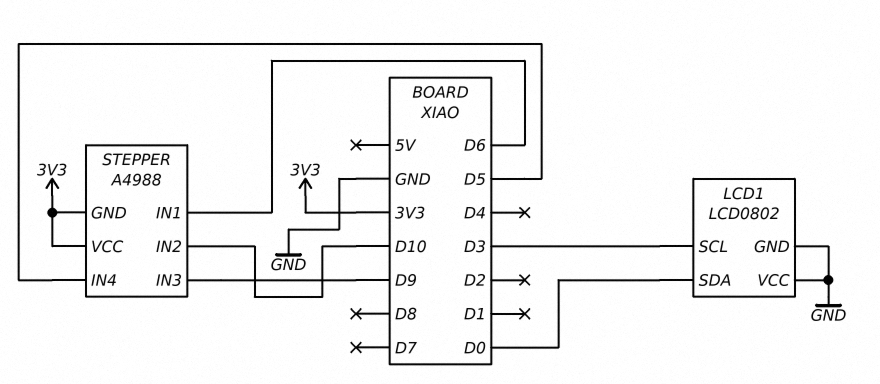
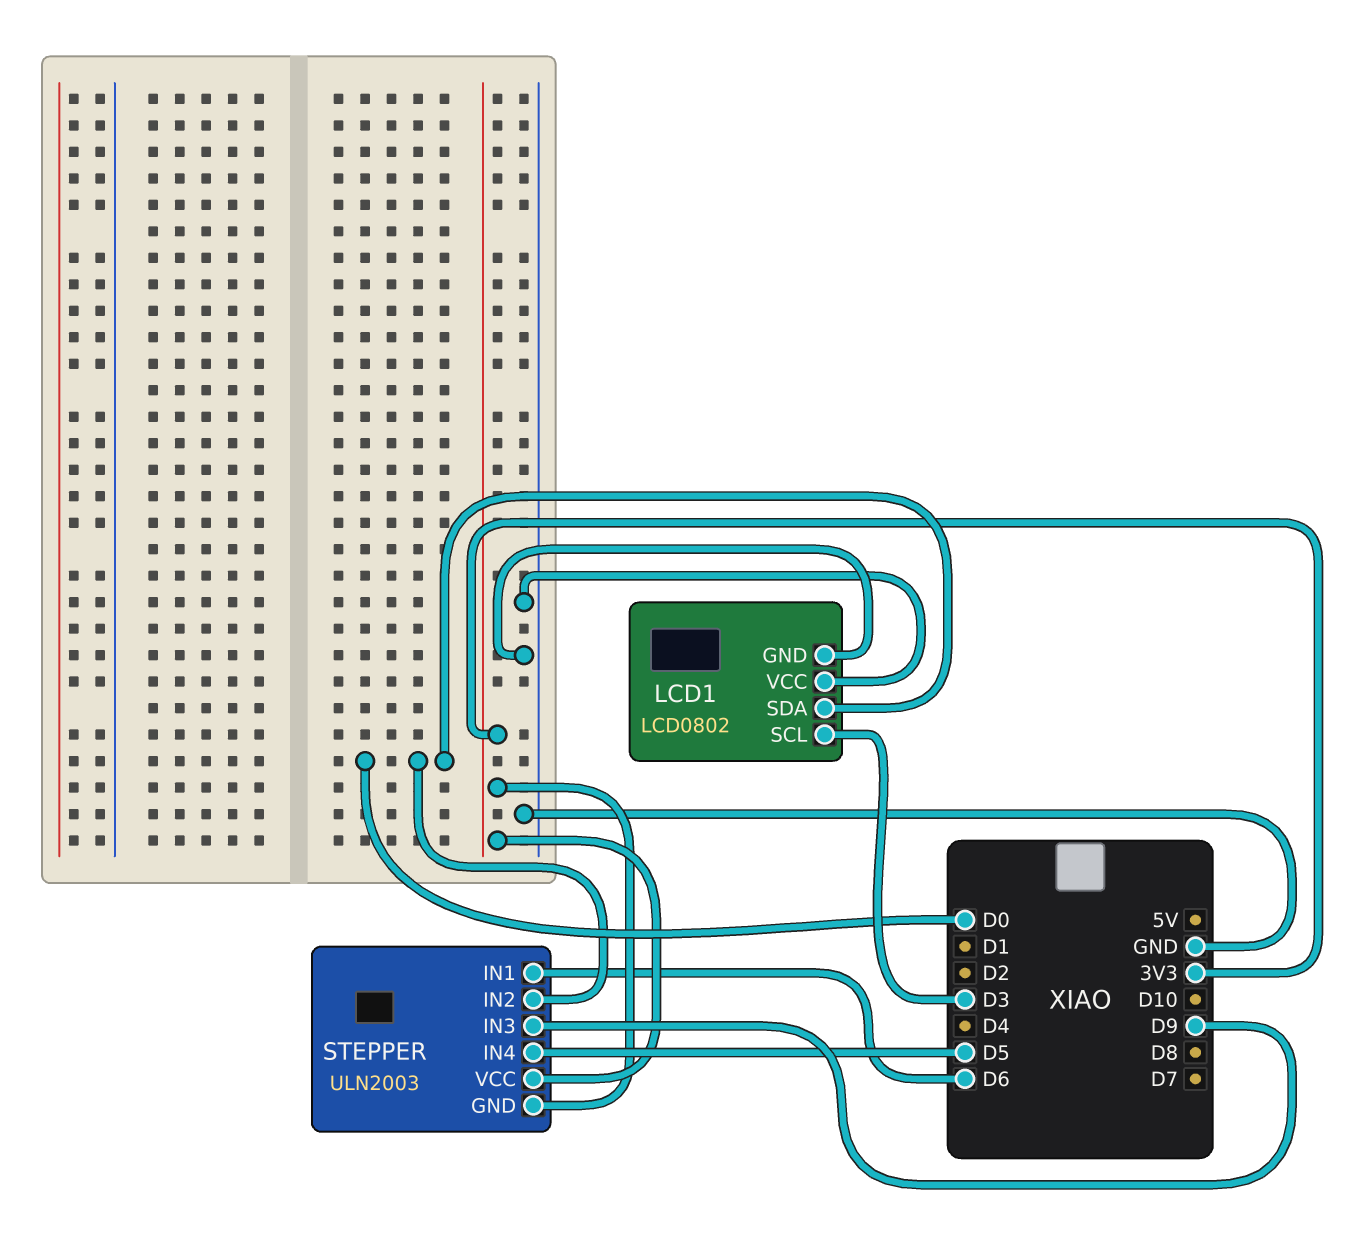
STEPPER: A4988 -> ULN2003
STEPPER pin IN2: D10 -> D0

